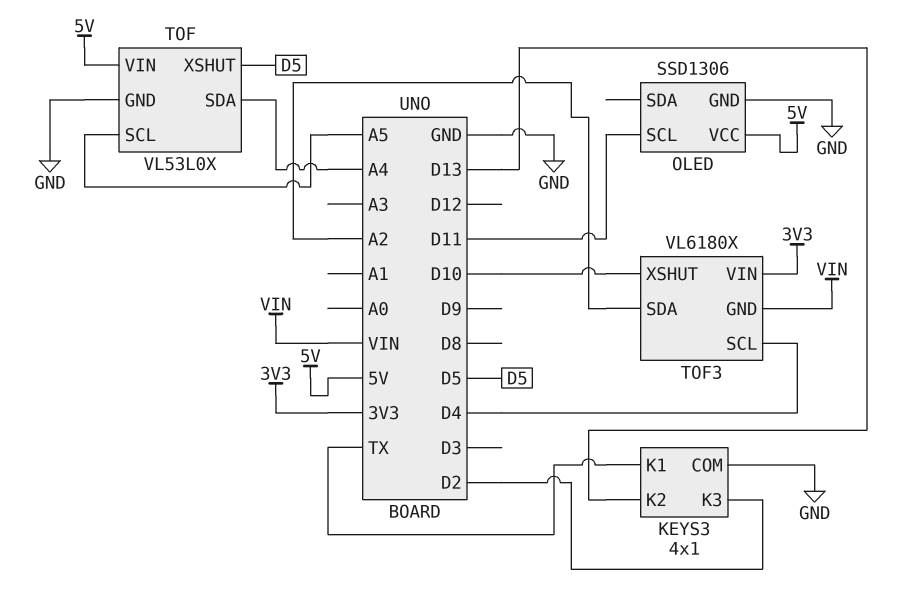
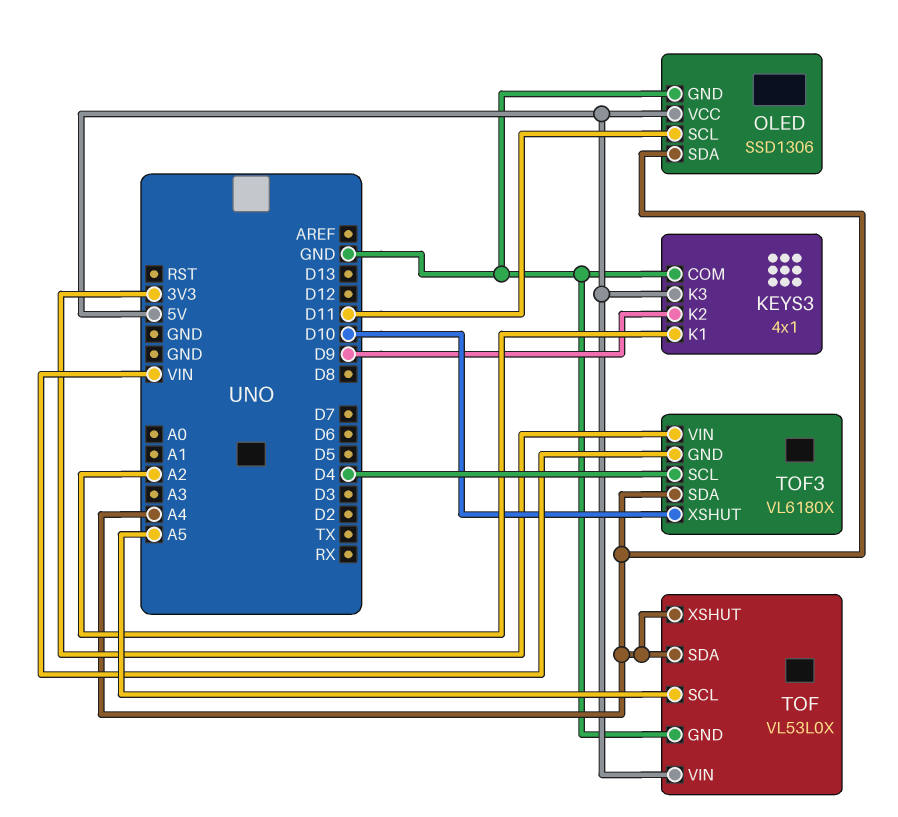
KEYS3 pin K1: TX -> A2
KEYS3 pin K2: D13 -> D9
KEYS3 pin K3: D2 -> 5V
OLED pin SDA: none -> A4
TOF pin XSHUT: D5 -> A4
TOF3 pin SDA: A2 -> A4

